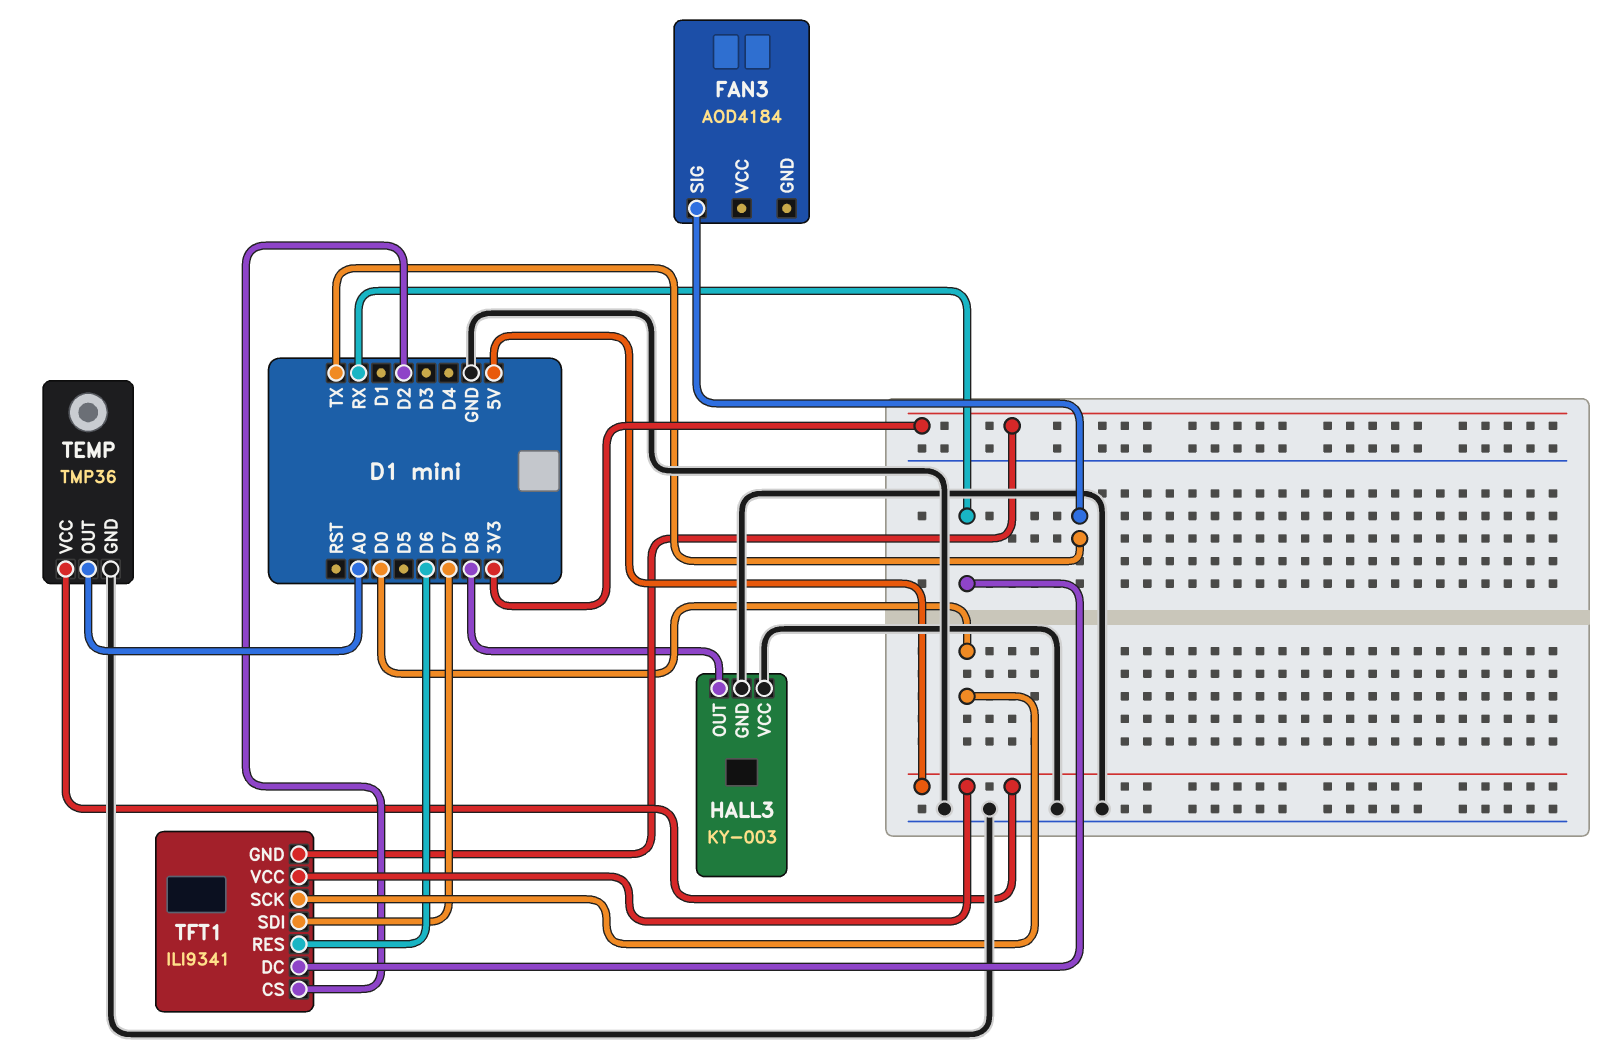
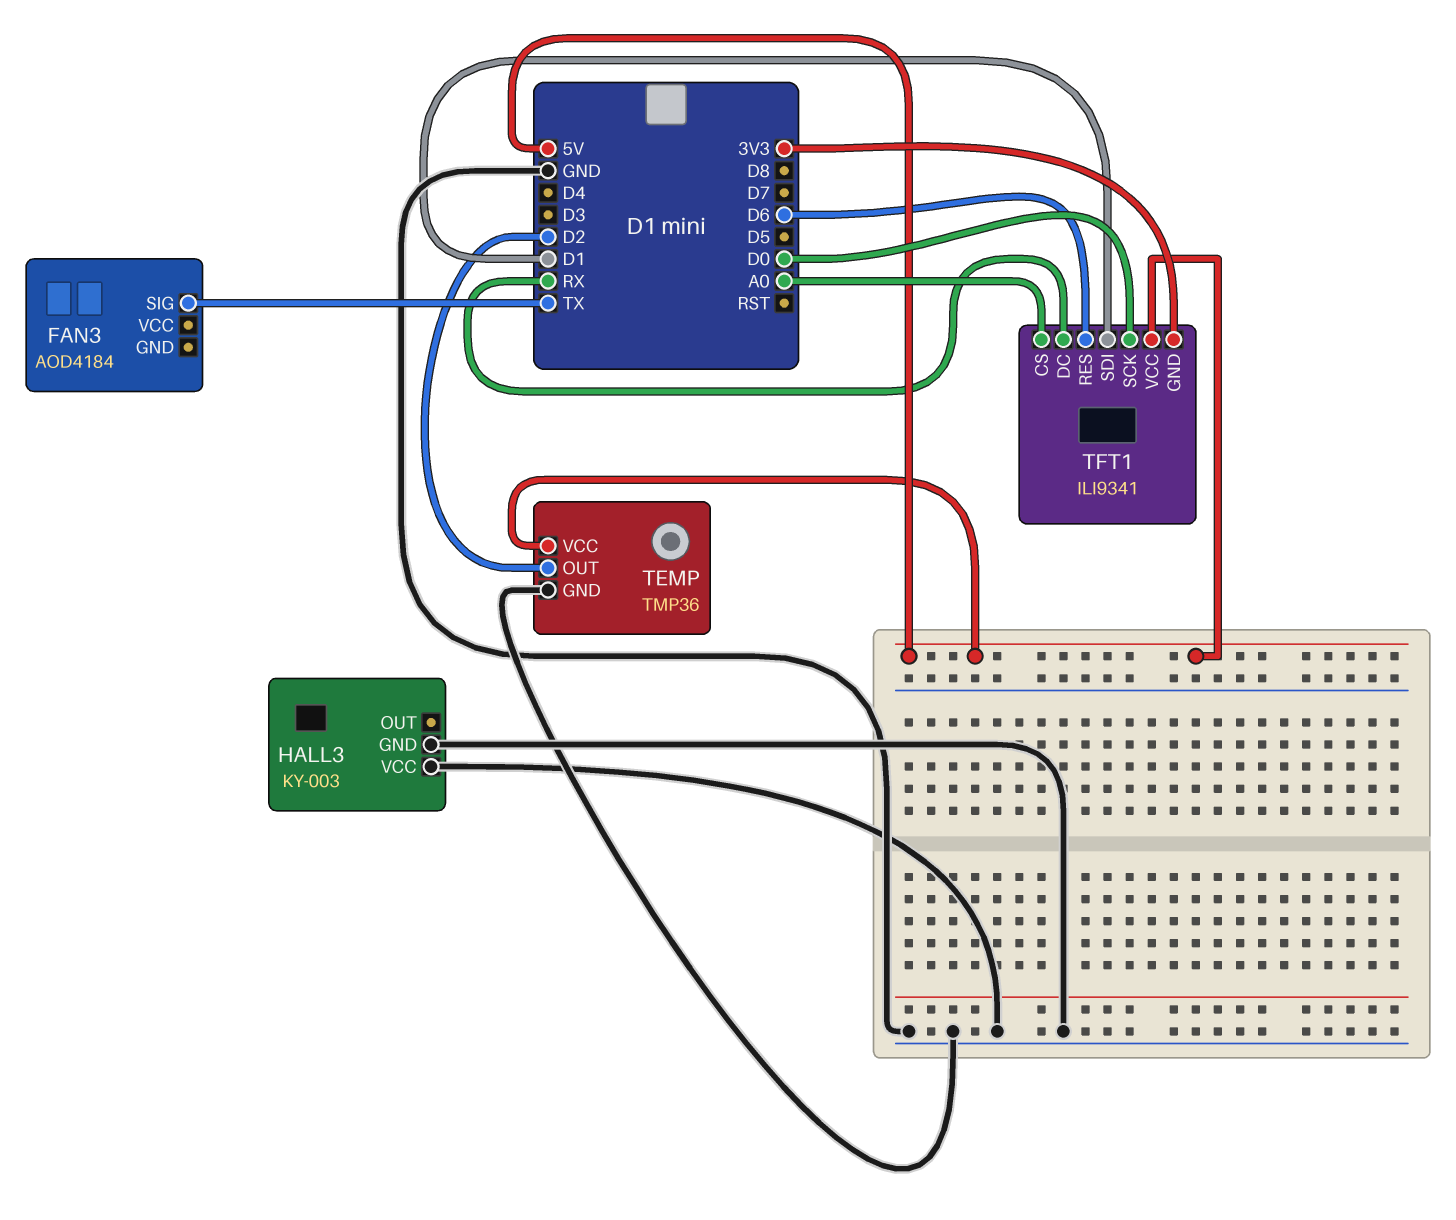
HALL3 pin OUT: D8 -> none
TEMP pin OUT: A0 -> D2
TFT1 pin CS: D2 -> A0
TFT1 pin SDI: D7 -> D1

